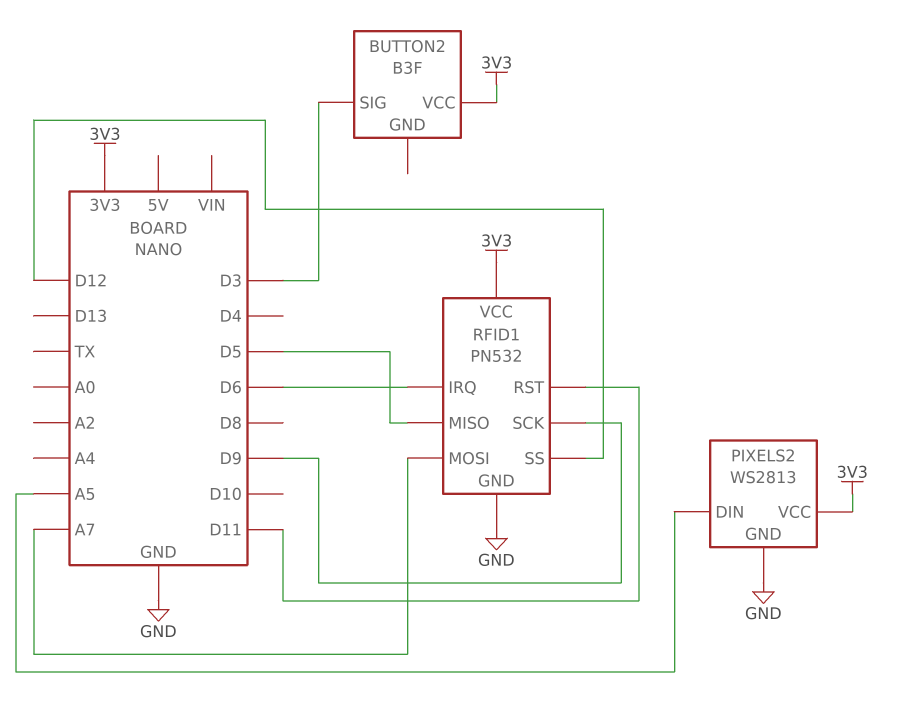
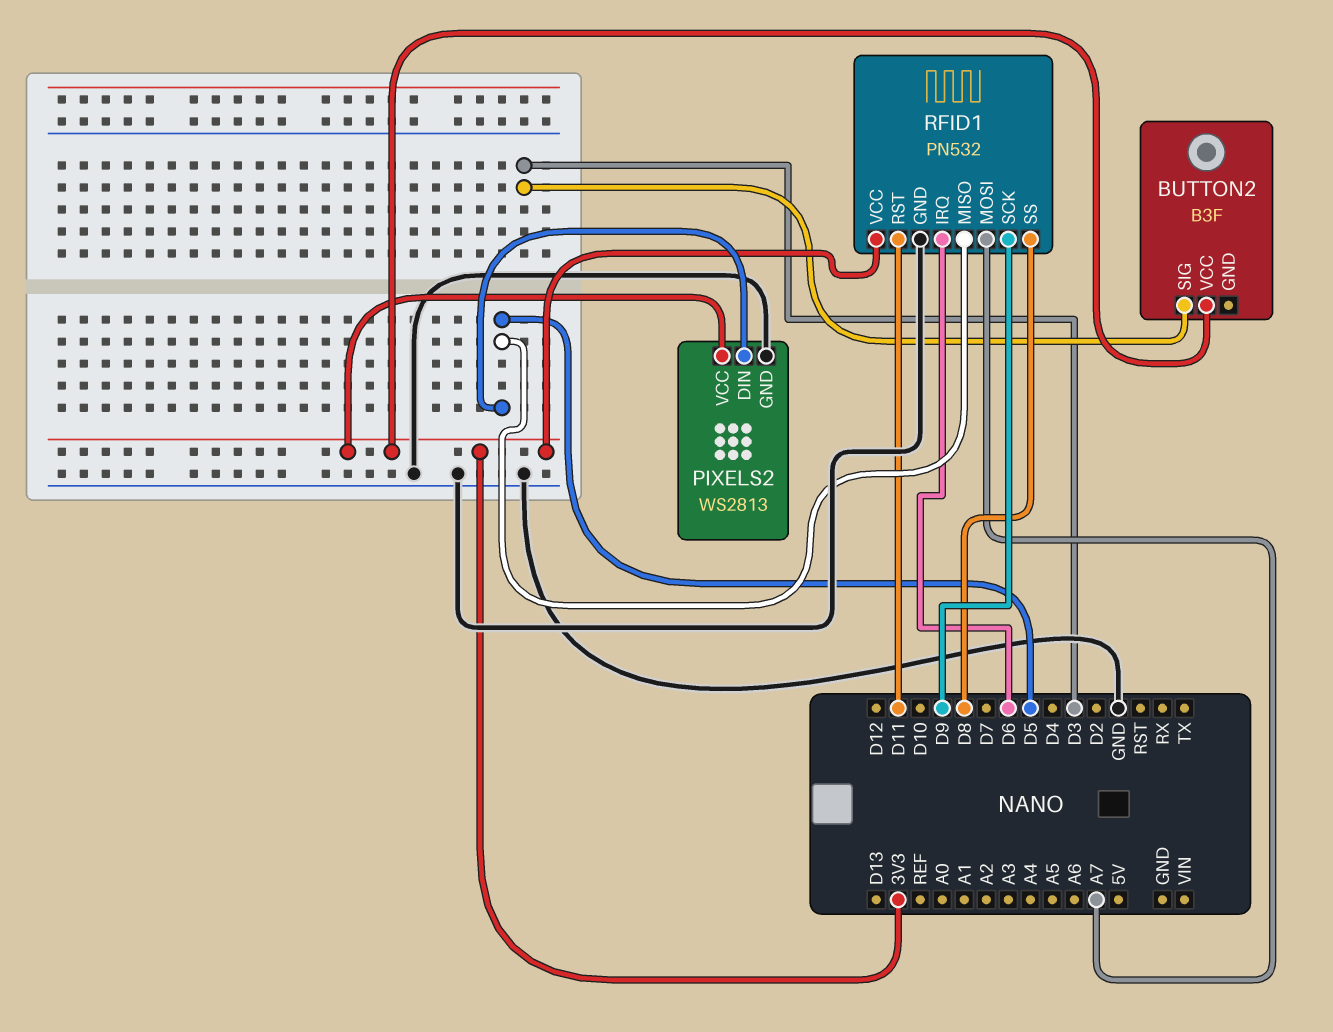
PIXELS2 pin DIN: A5 -> D5
RFID1 pin SS: D12 -> D8

